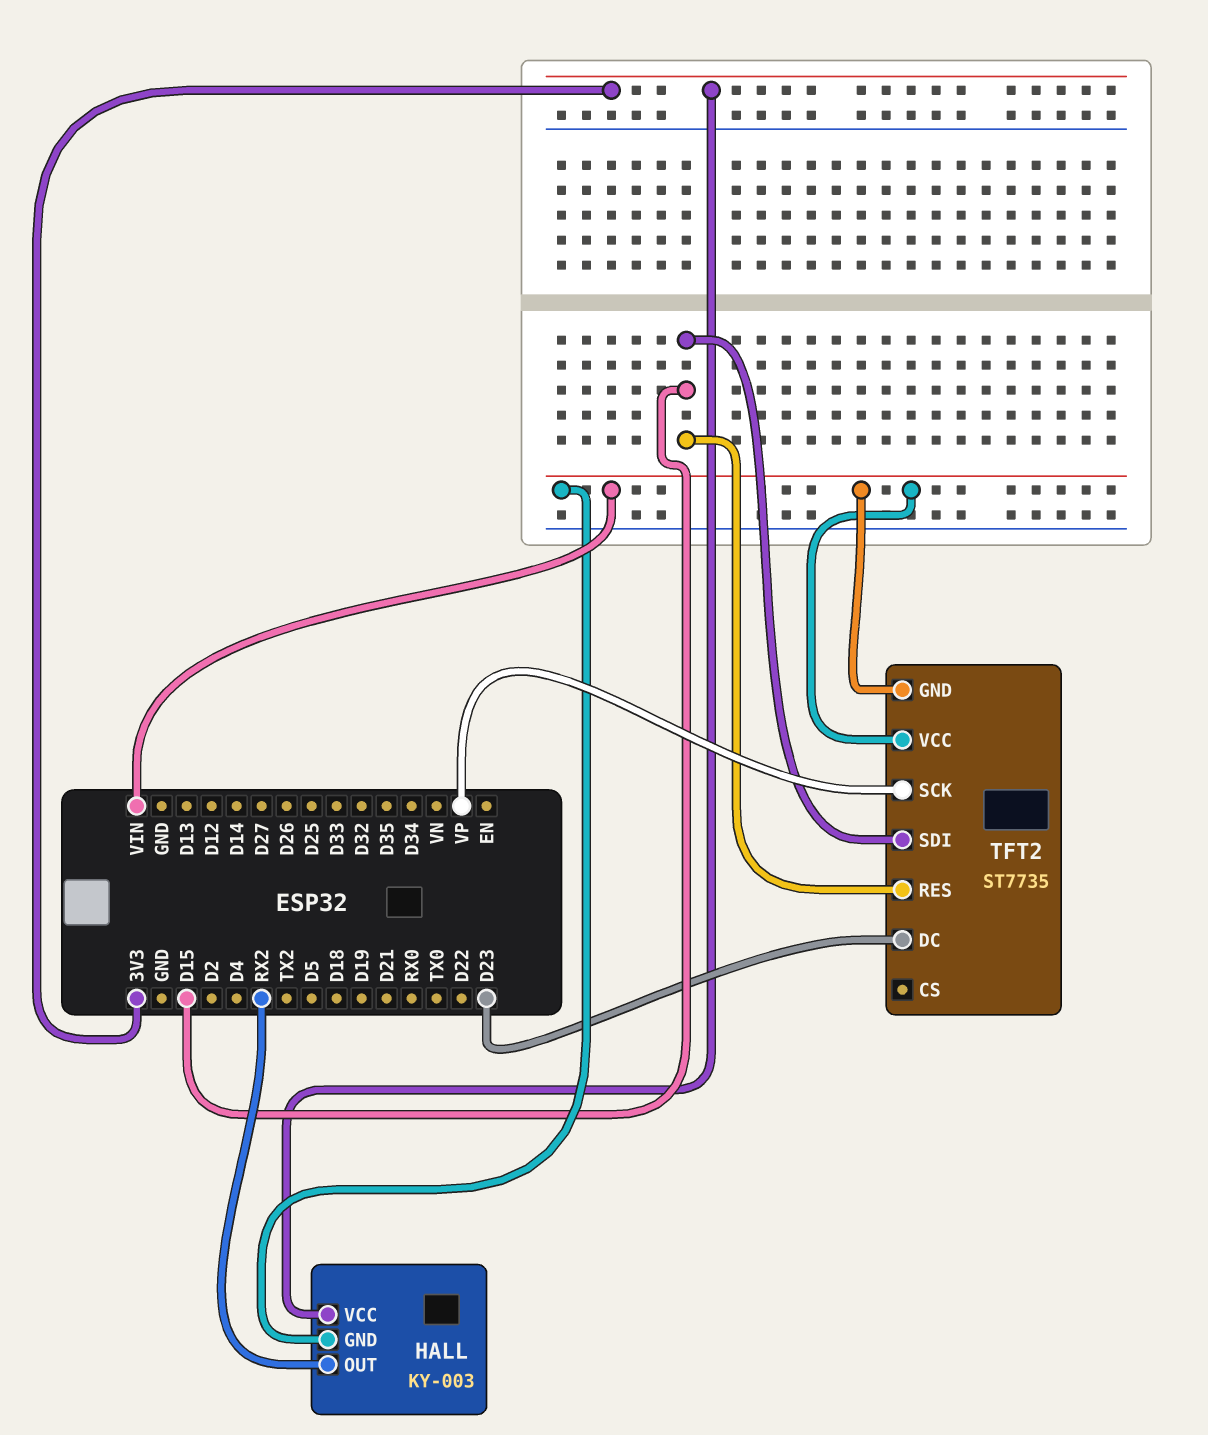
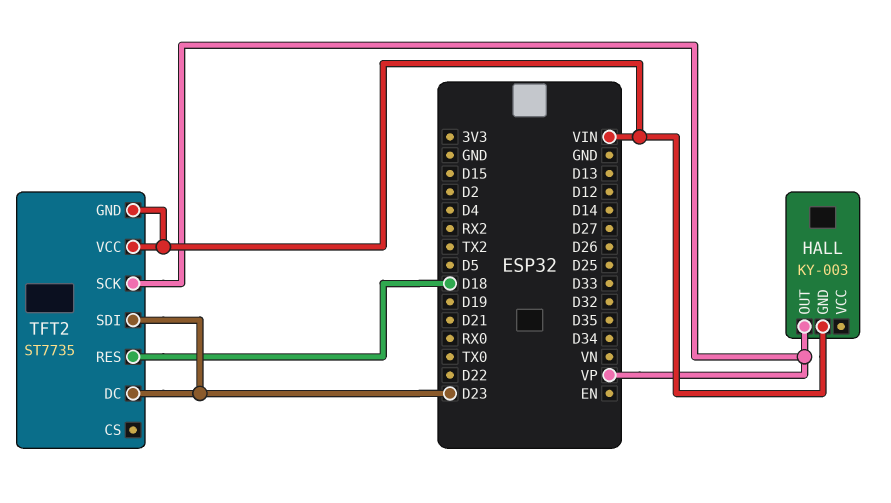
HALL pin OUT: RX2 -> VP
HALL pin VCC: 3V3 -> none
TFT2 pin RES: D15 -> D18
TFT2 pin SDI: D15 -> D23

